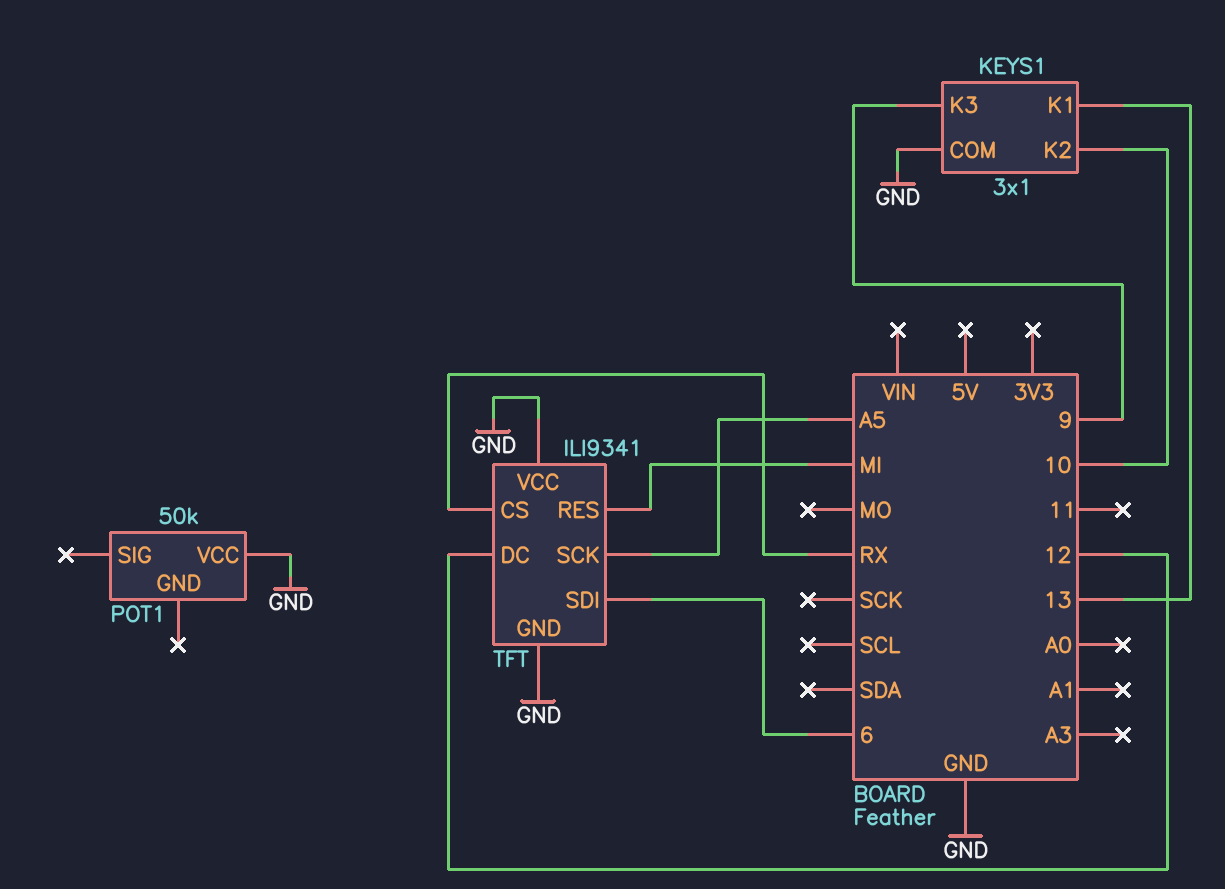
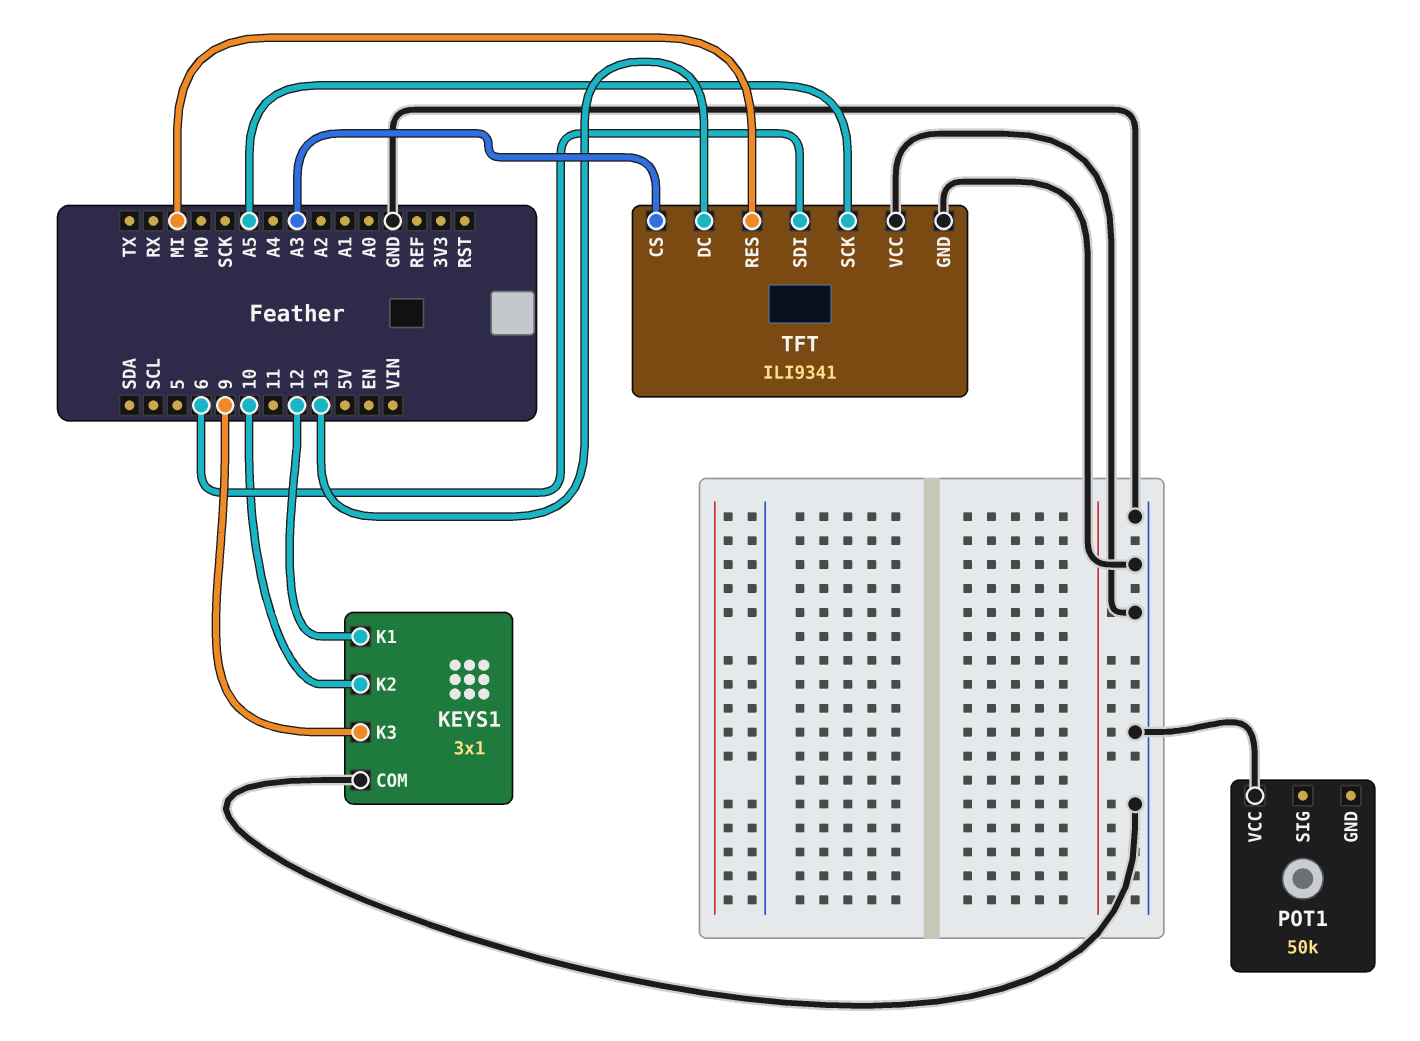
KEYS1 pin K1: 13 -> 12
TFT pin CS: RX -> A3
TFT pin DC: 12 -> 13

